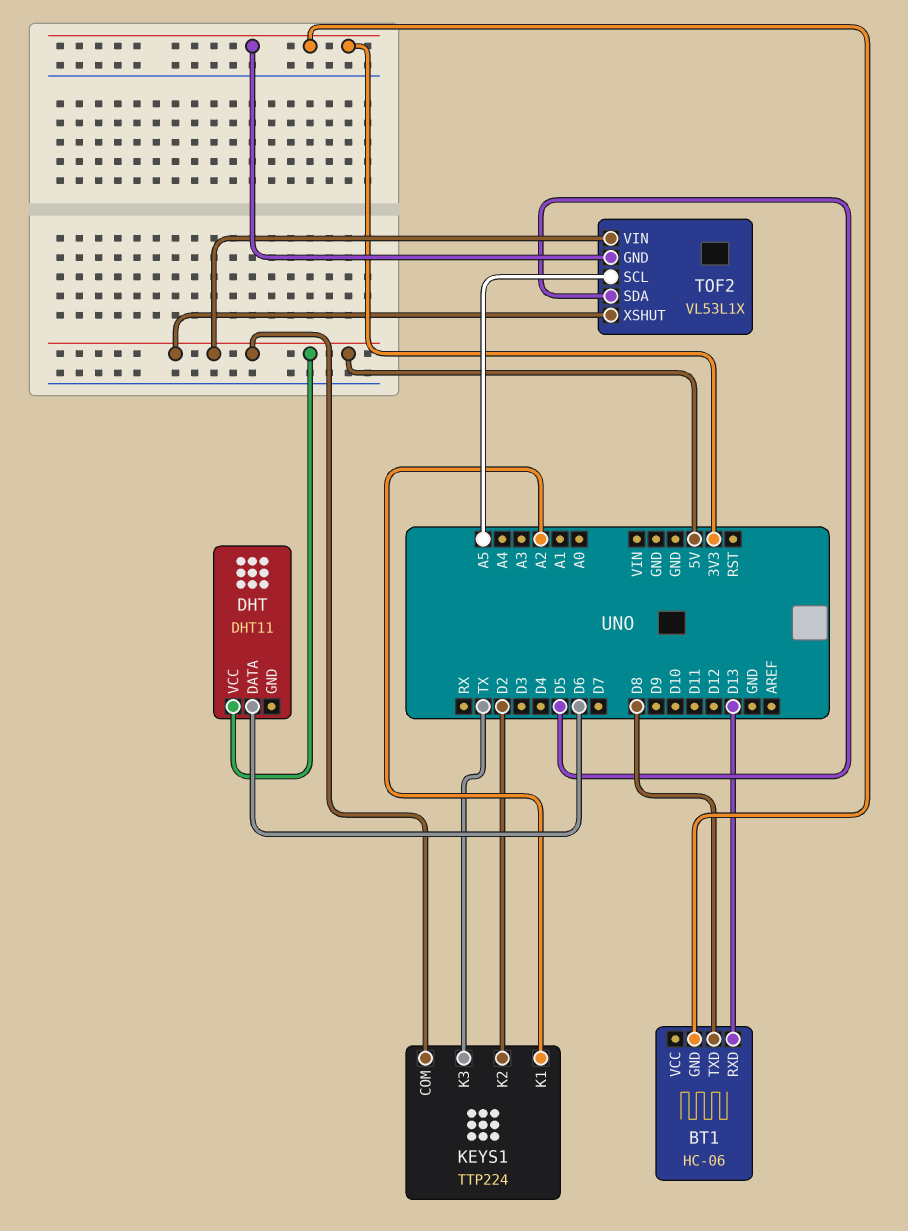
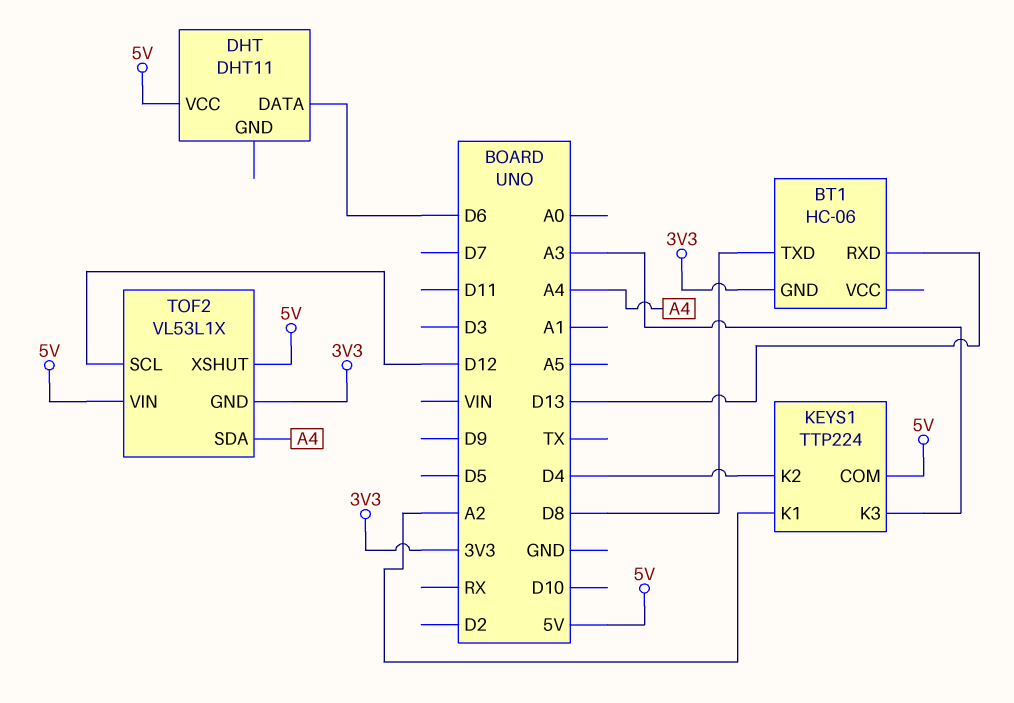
KEYS1 pin K2: D2 -> D4
KEYS1 pin K3: TX -> A3
TOF2 pin SCL: A5 -> D12
TOF2 pin SDA: D5 -> A4

